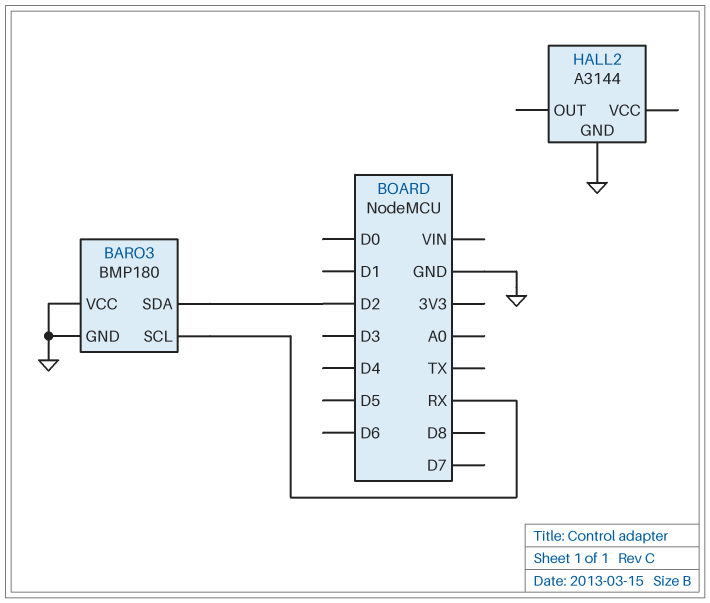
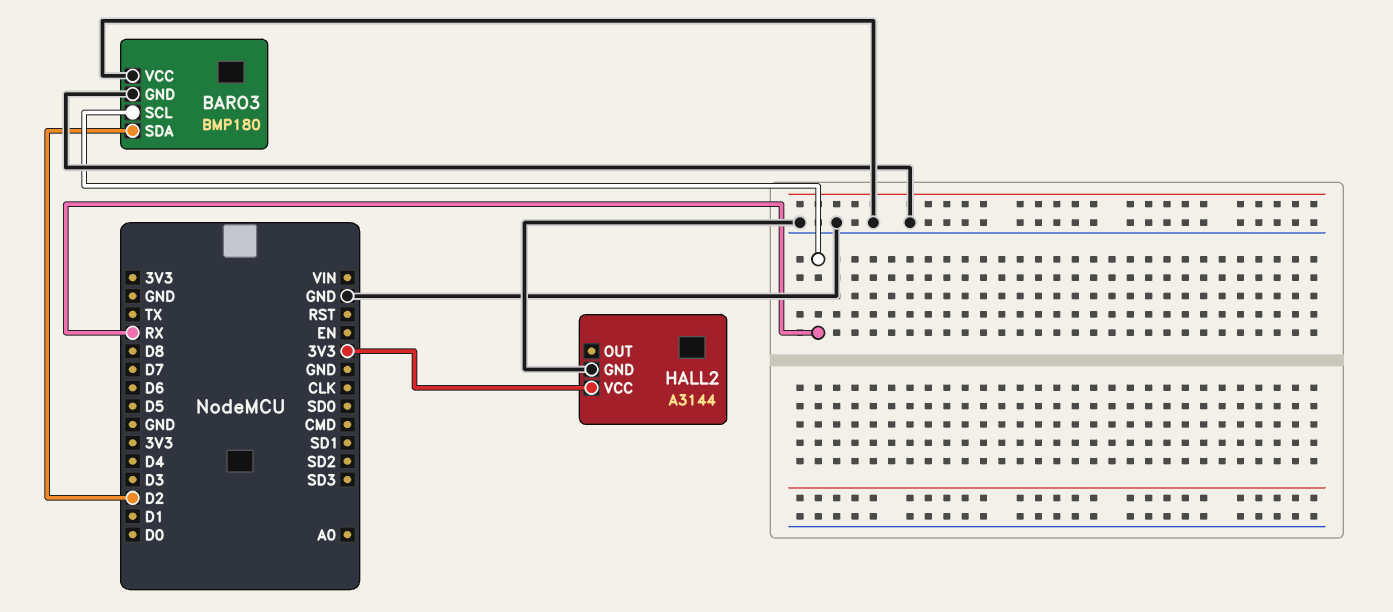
HALL2 pin VCC: none -> 3V3

